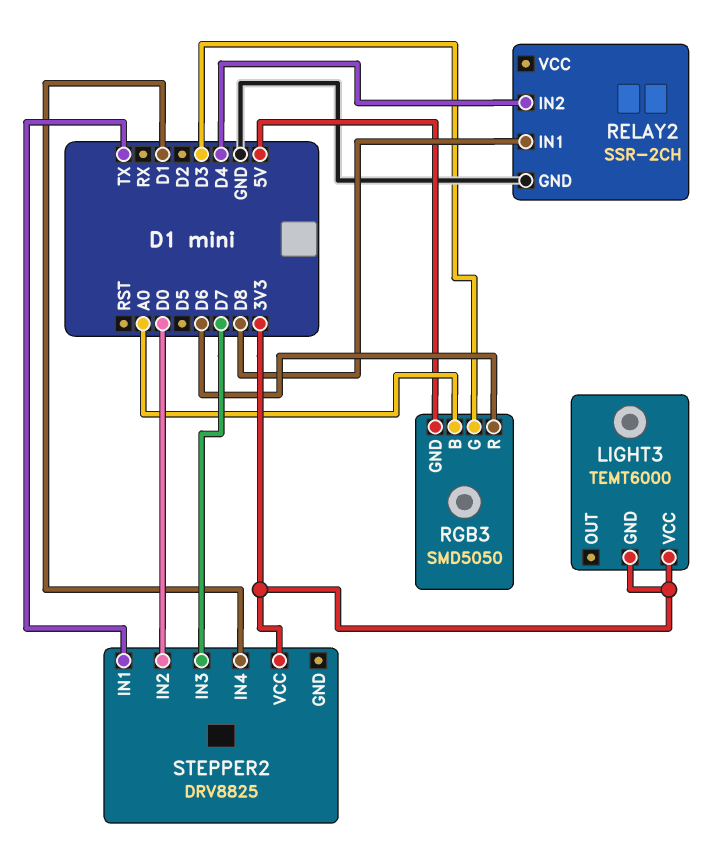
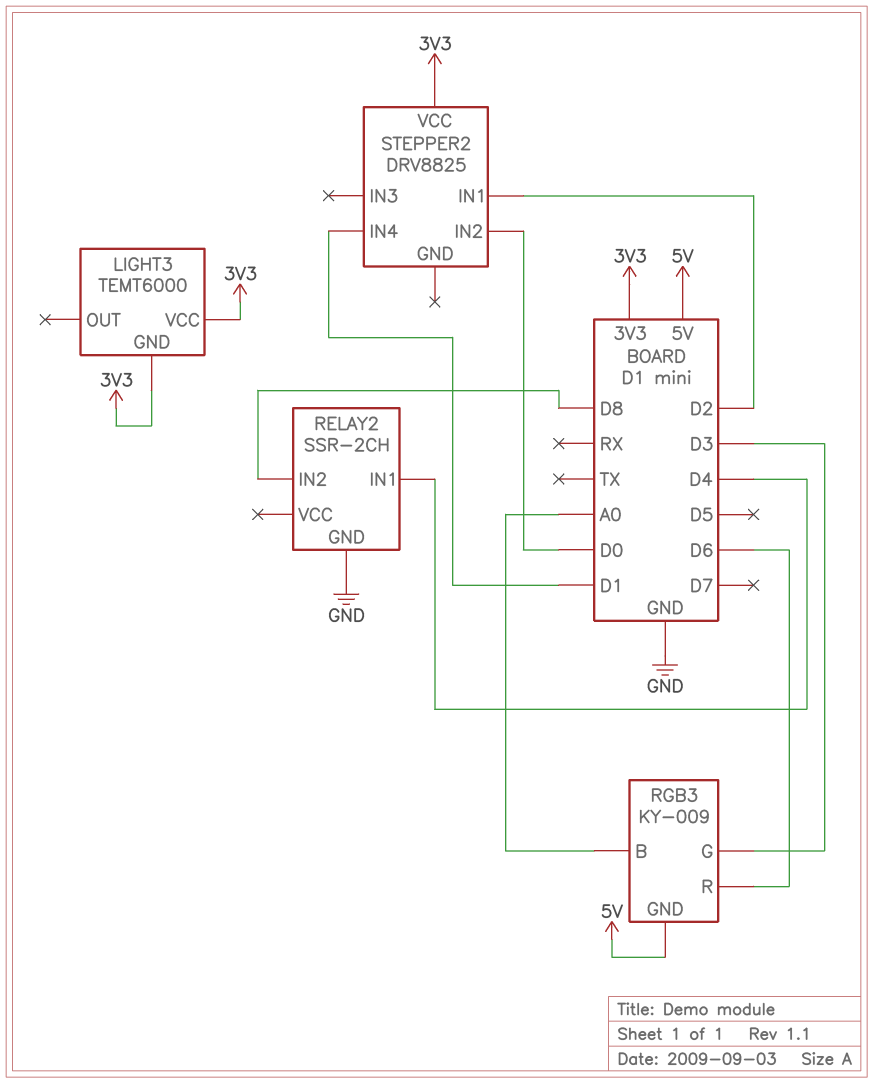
RELAY2 pin IN1: D8 -> D4
RELAY2 pin IN2: D4 -> D8
RGB3: SMD5050 -> KY-009
STEPPER2 pin IN1: TX -> D2
STEPPER2 pin IN3: D7 -> none

